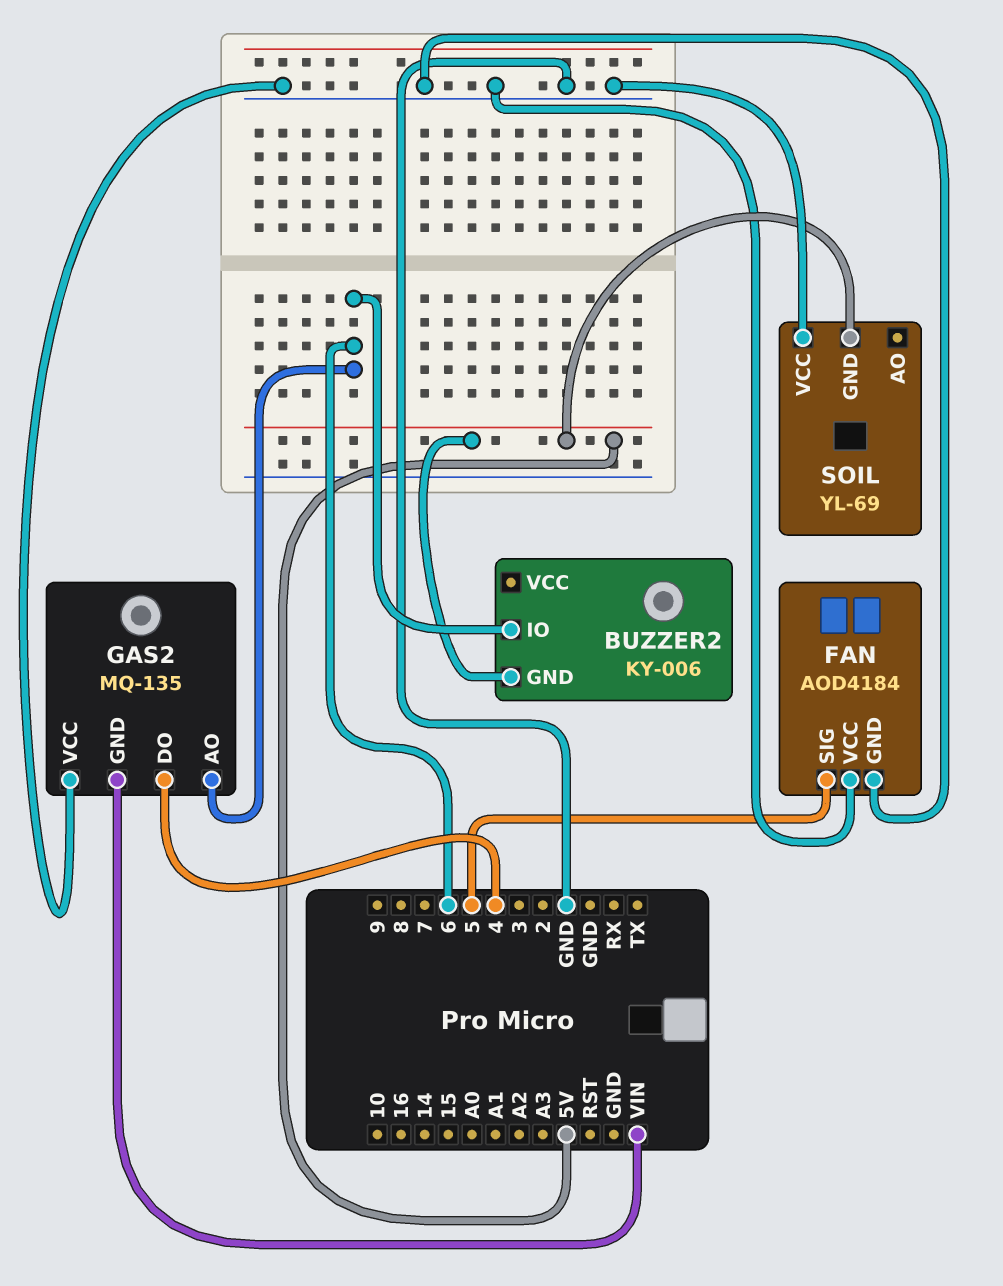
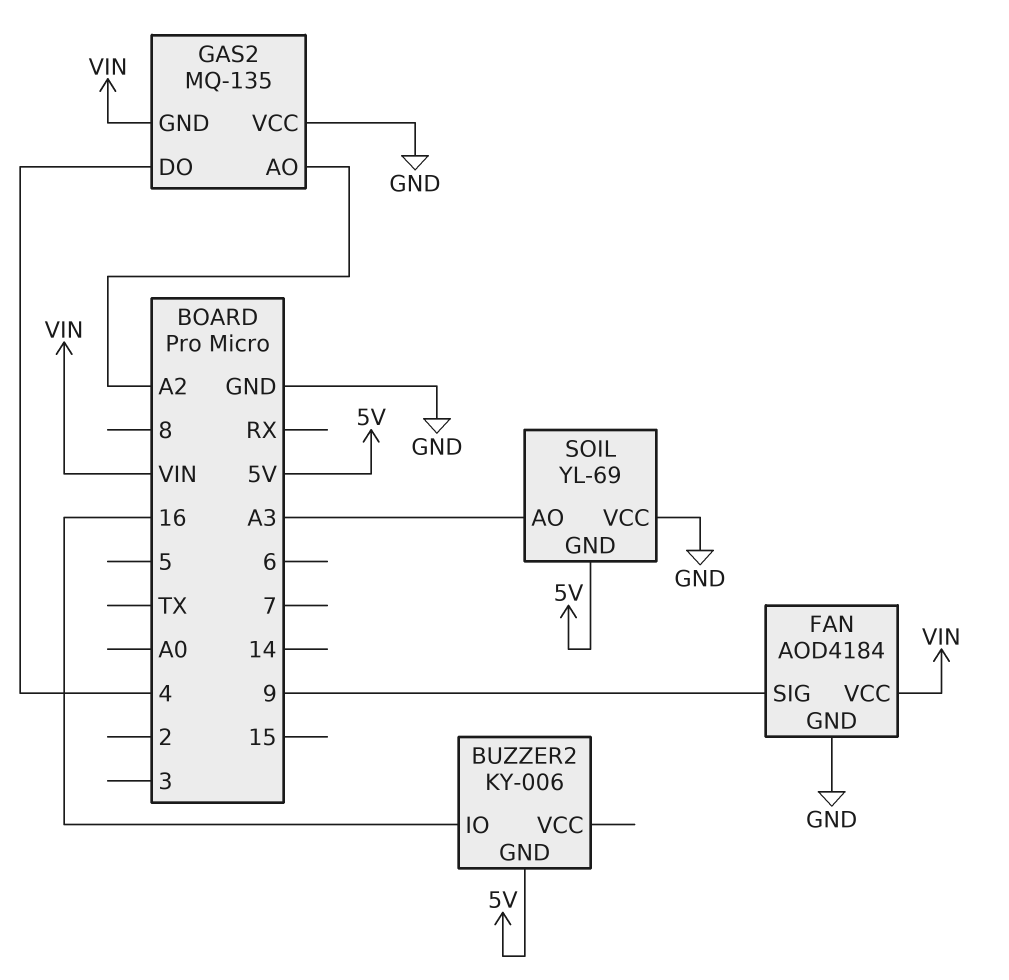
BUZZER2 pin IO: 6 -> 16
FAN pin SIG: 5 -> 9
FAN pin VCC: GND -> VIN
GAS2 pin AO: 6 -> A2
SOIL pin AO: none -> A3

